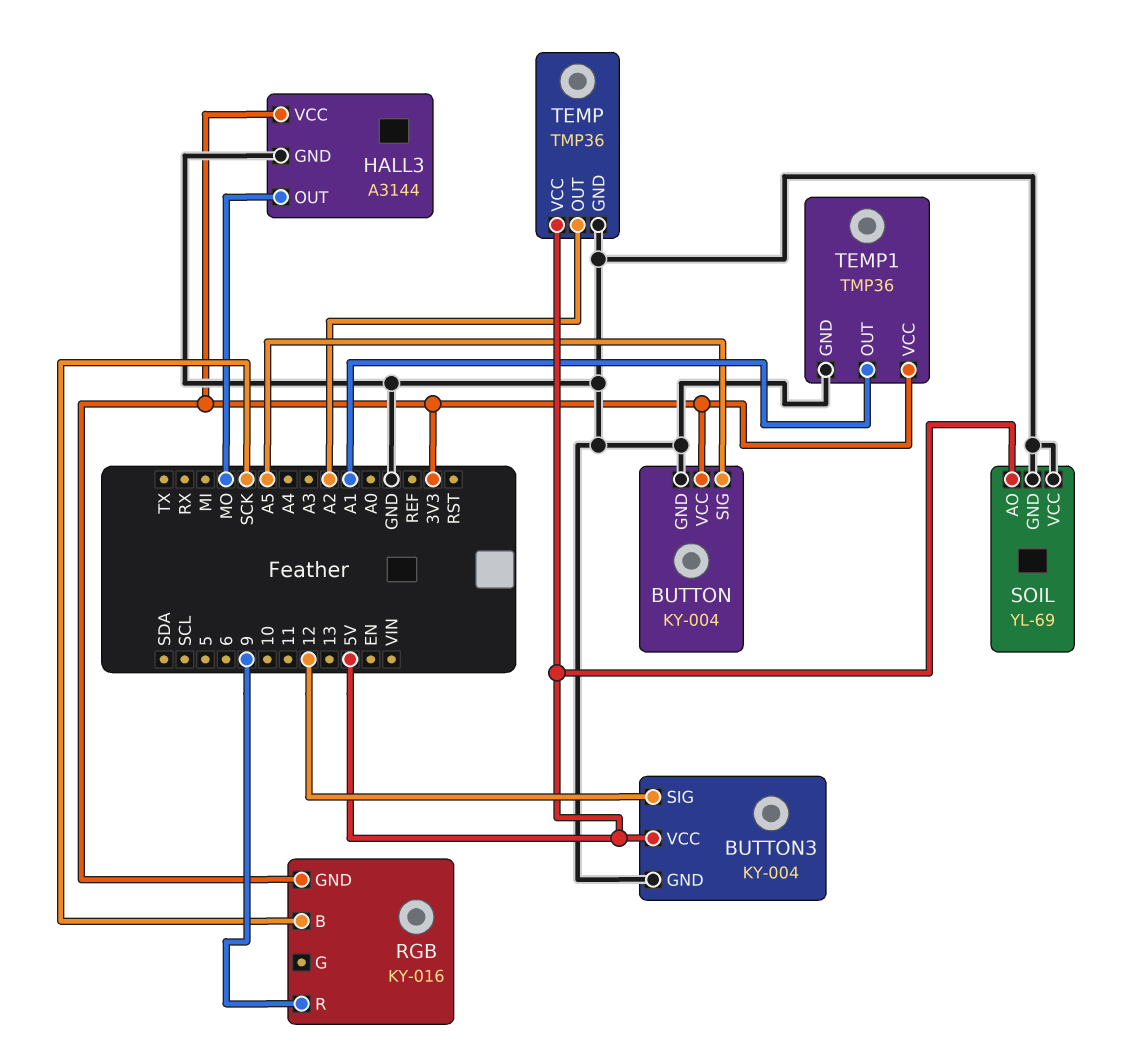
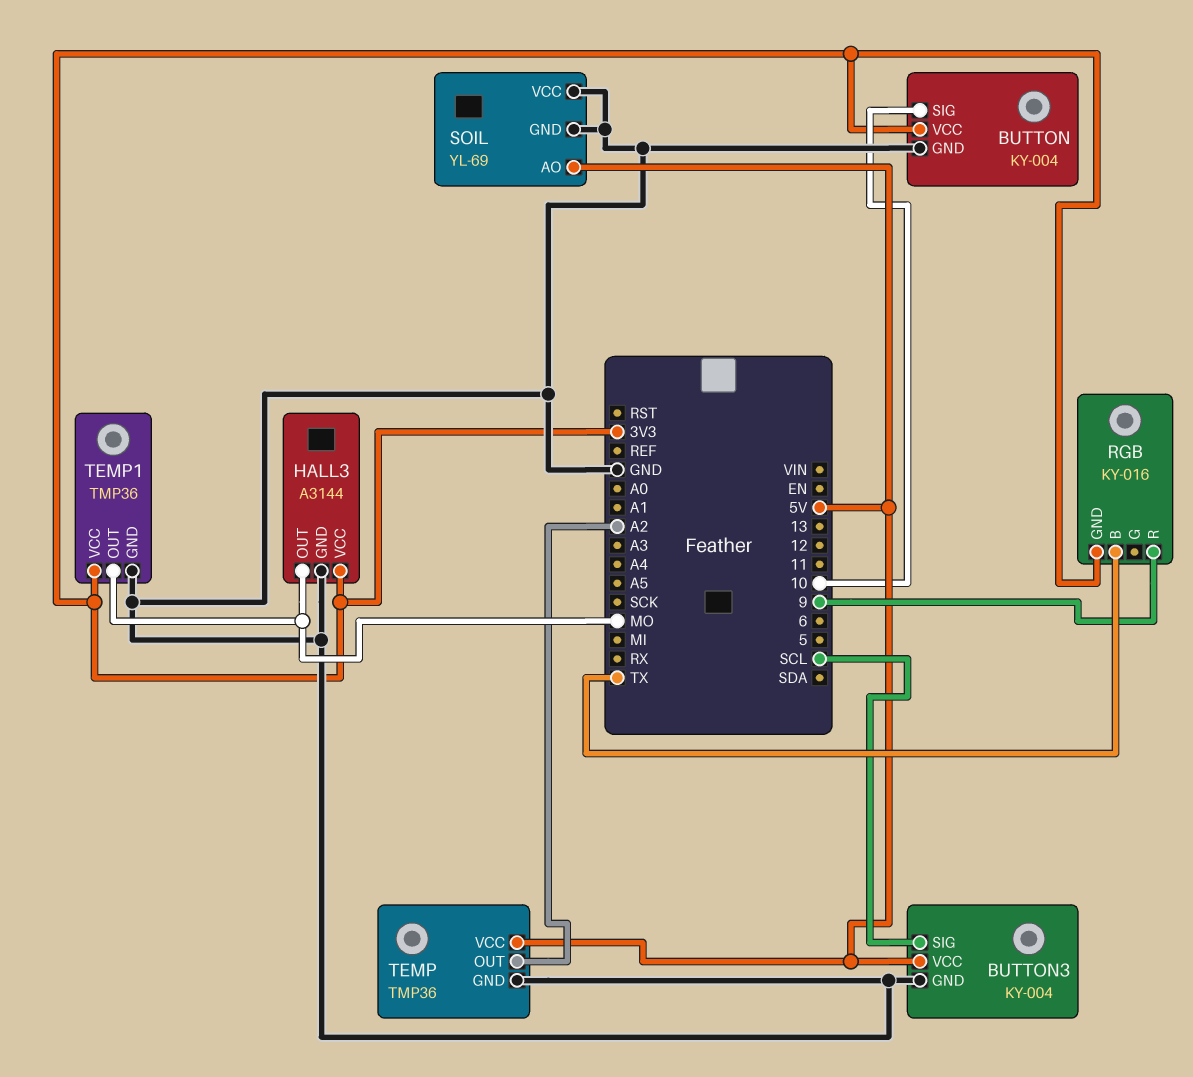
BUTTON pin SIG: A5 -> 10
BUTTON3 pin SIG: 12 -> SCL
RGB pin B: SCK -> TX
TEMP1 pin OUT: A1 -> MO

